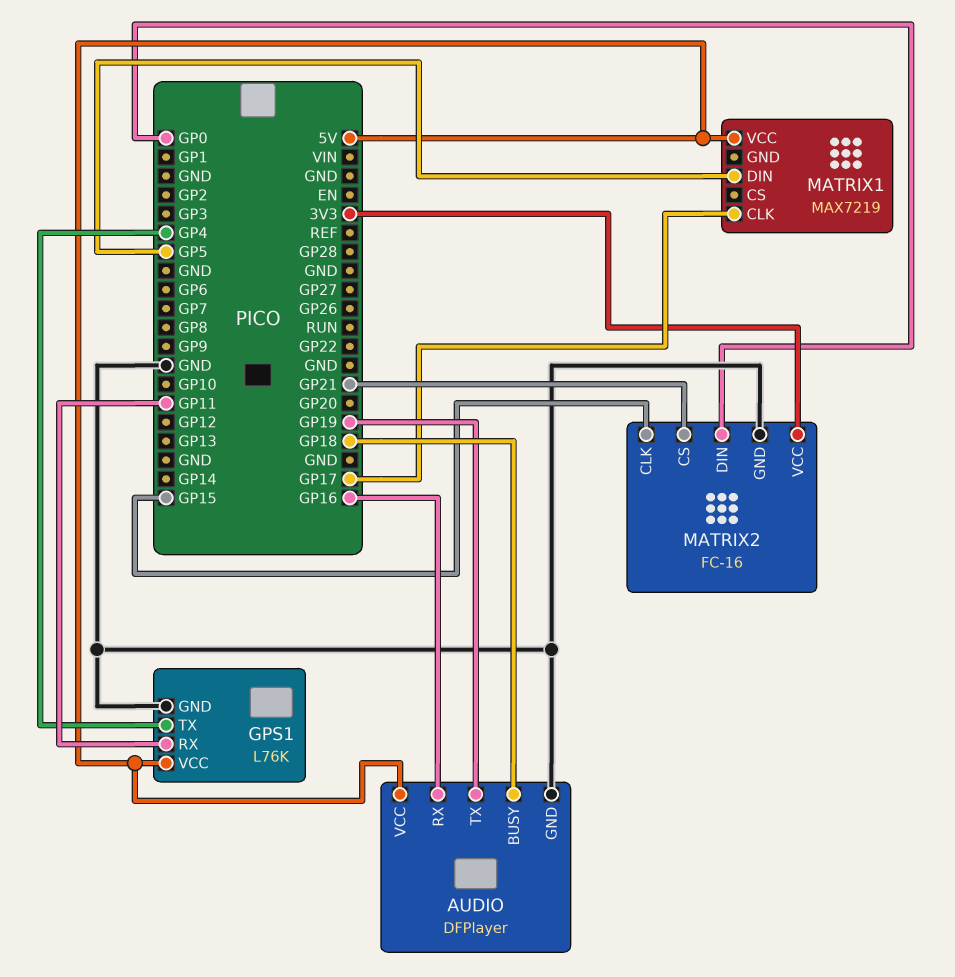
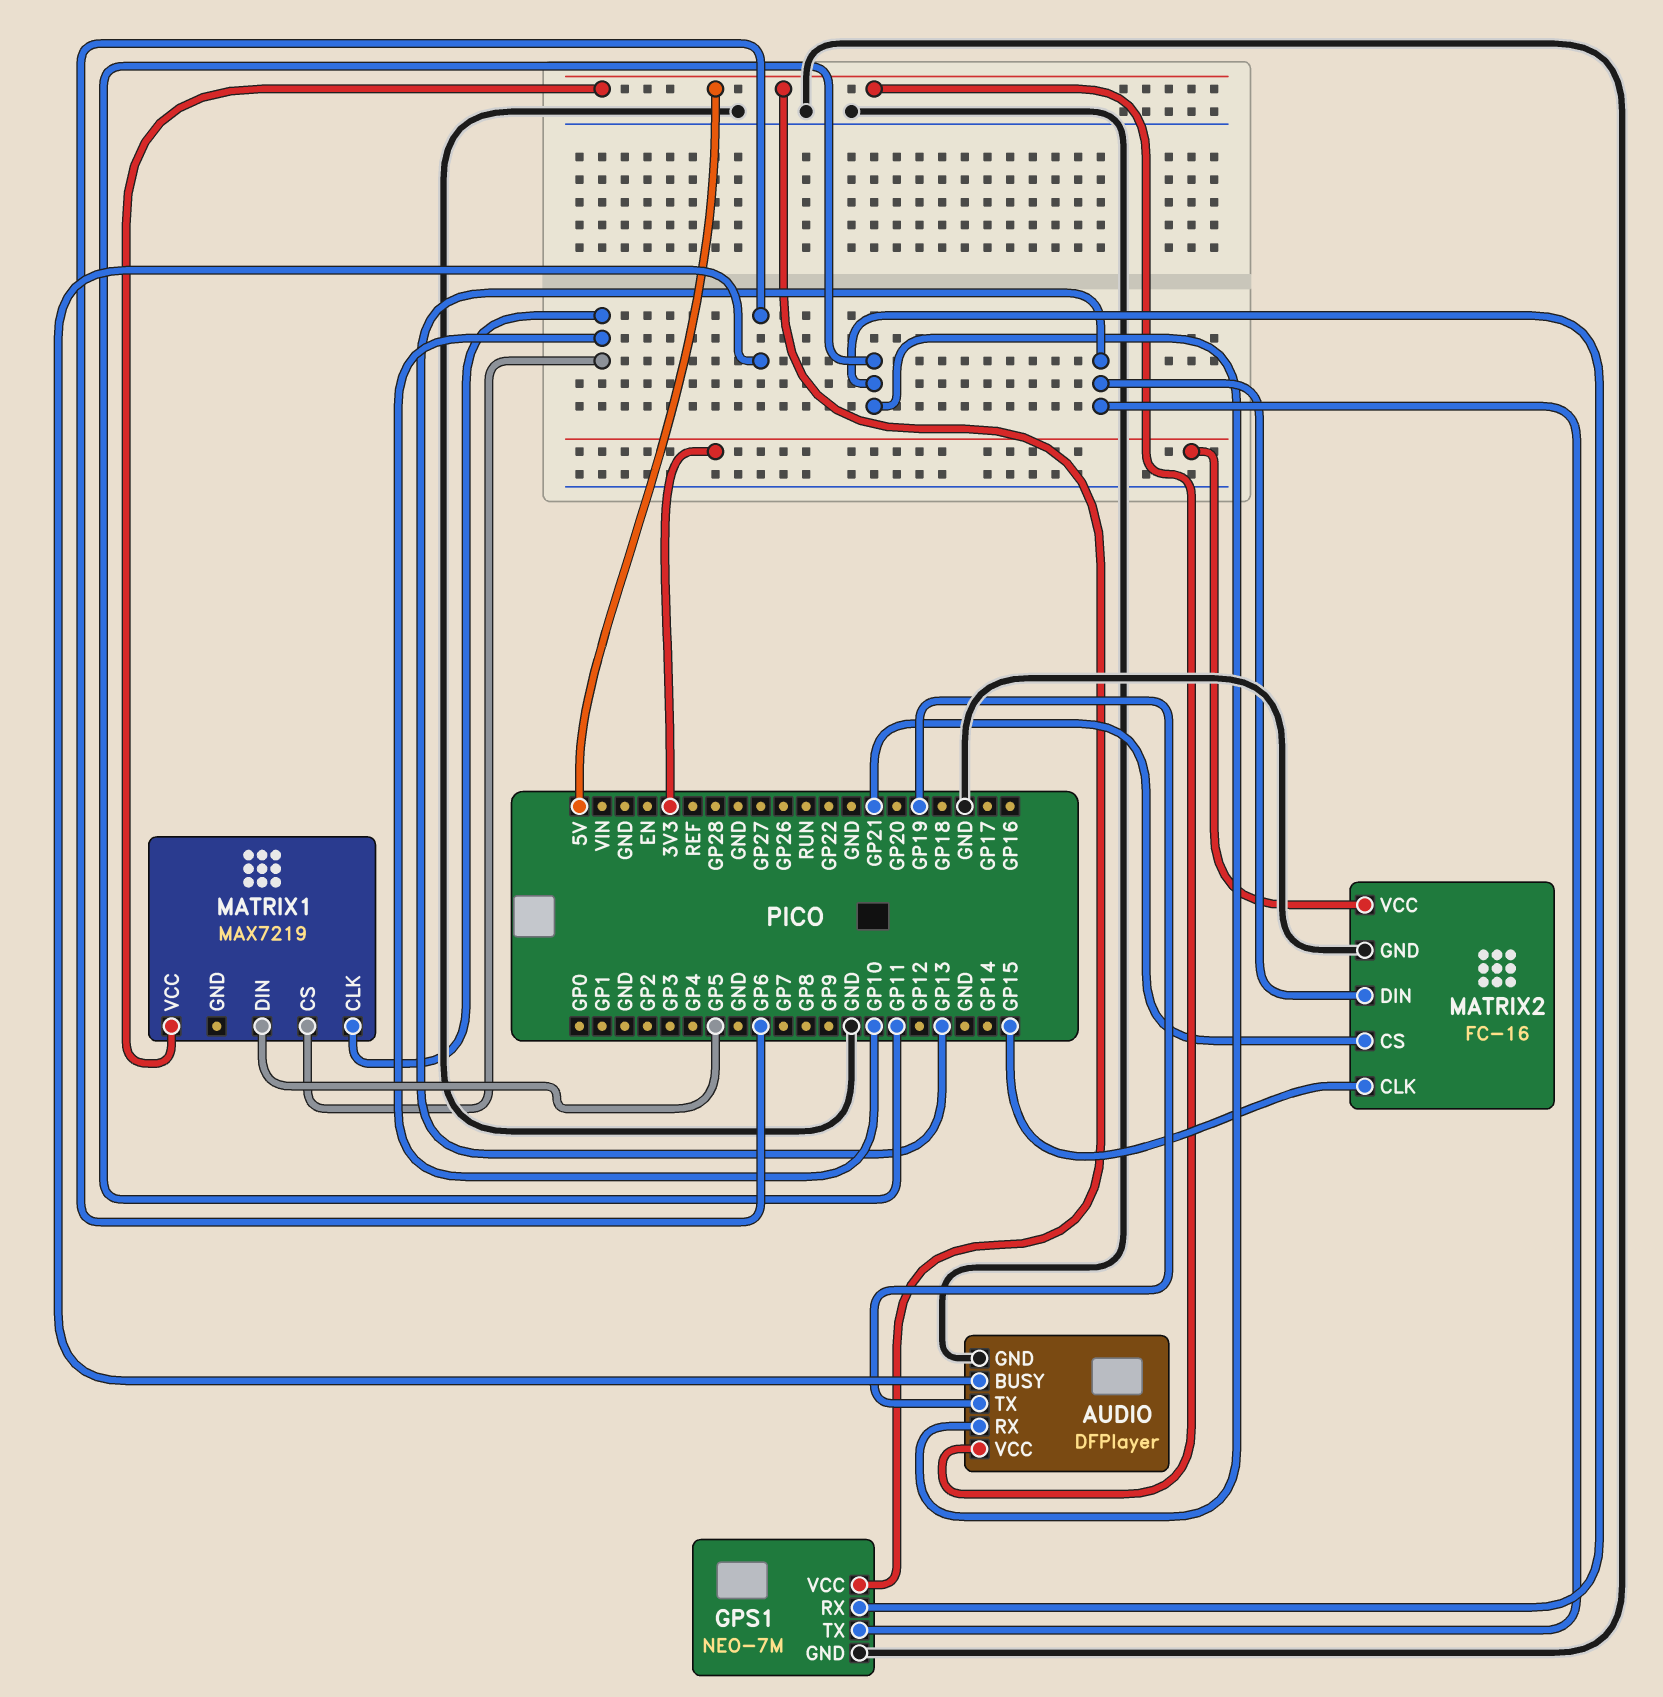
AUDIO pin BUSY: GP18 -> GP6
AUDIO pin RX: GP16 -> GP11
GPS1: L76K -> NEO-7M
GPS1 pin TX: GP4 -> GP13
MATRIX1 pin CLK: GP17 -> GP10
MATRIX1 pin CS: none -> GP10
MATRIX2 pin DIN: GP0 -> GP13

